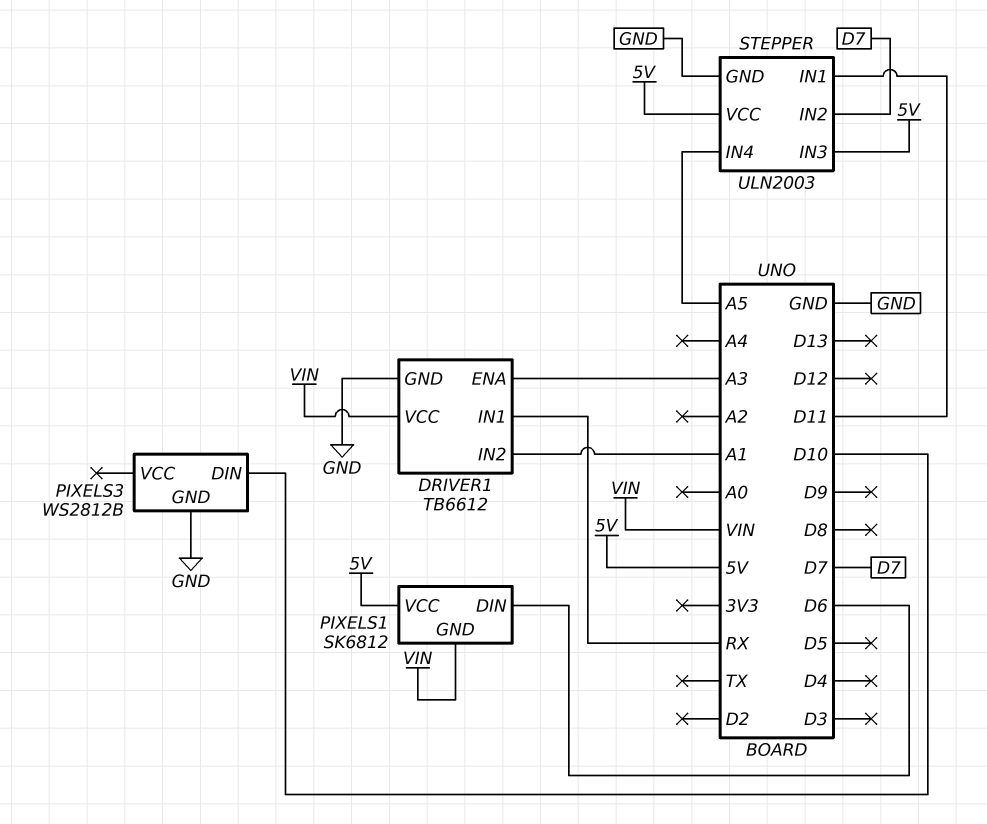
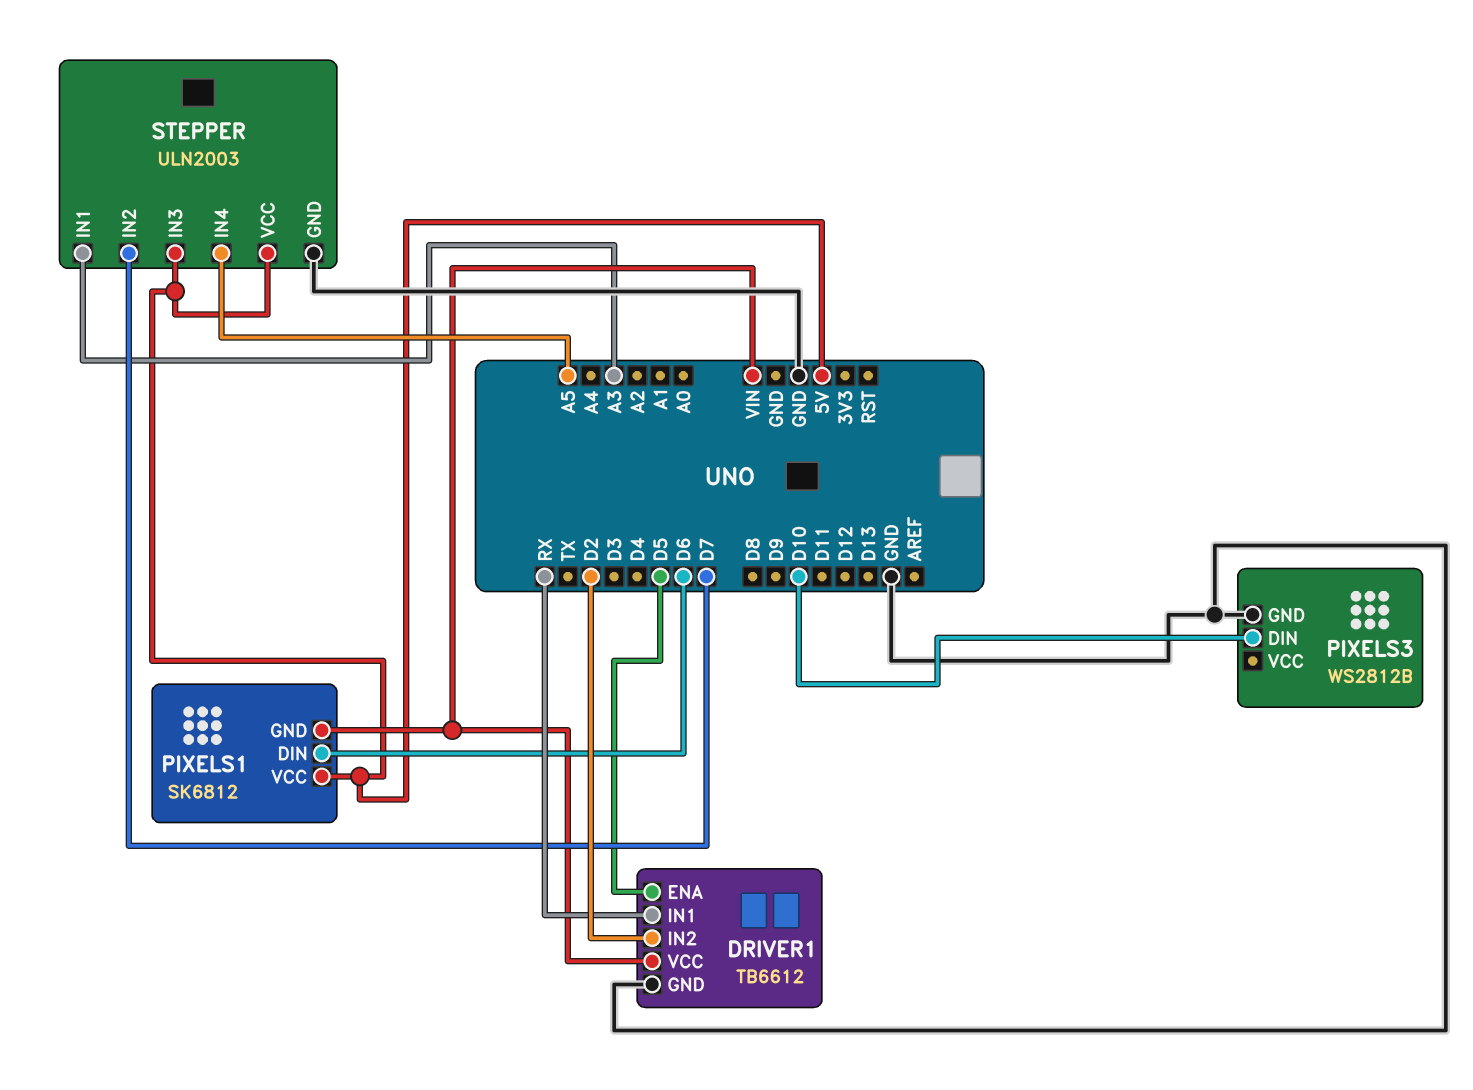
DRIVER1 pin ENA: A3 -> D5
DRIVER1 pin IN2: A1 -> D2
STEPPER pin IN1: D11 -> A3

